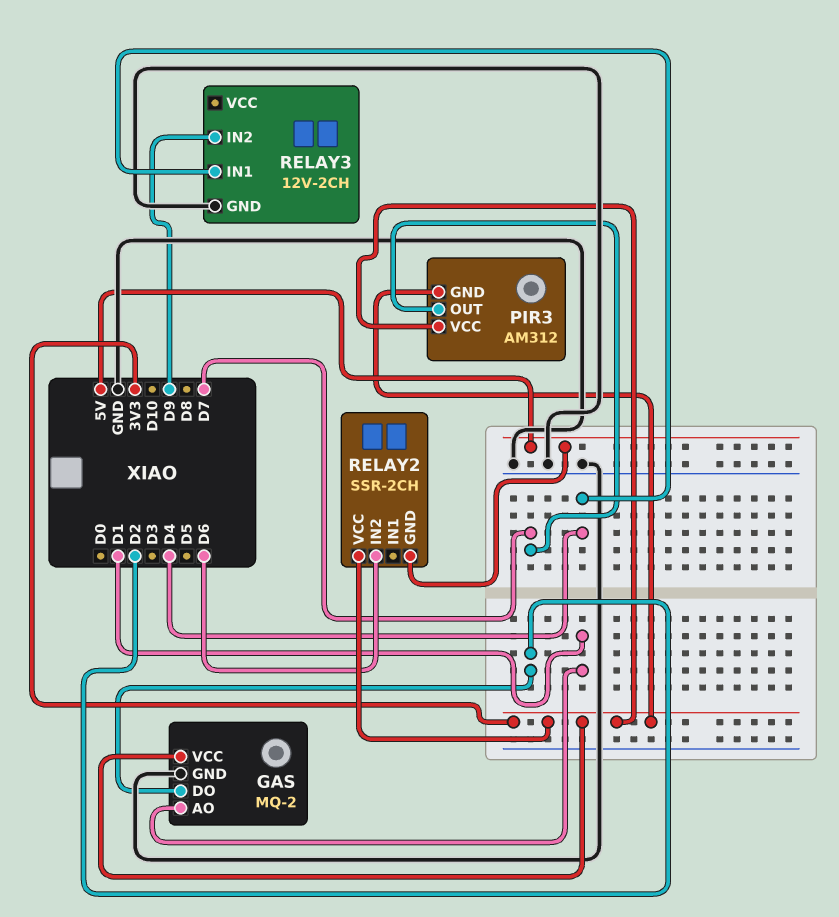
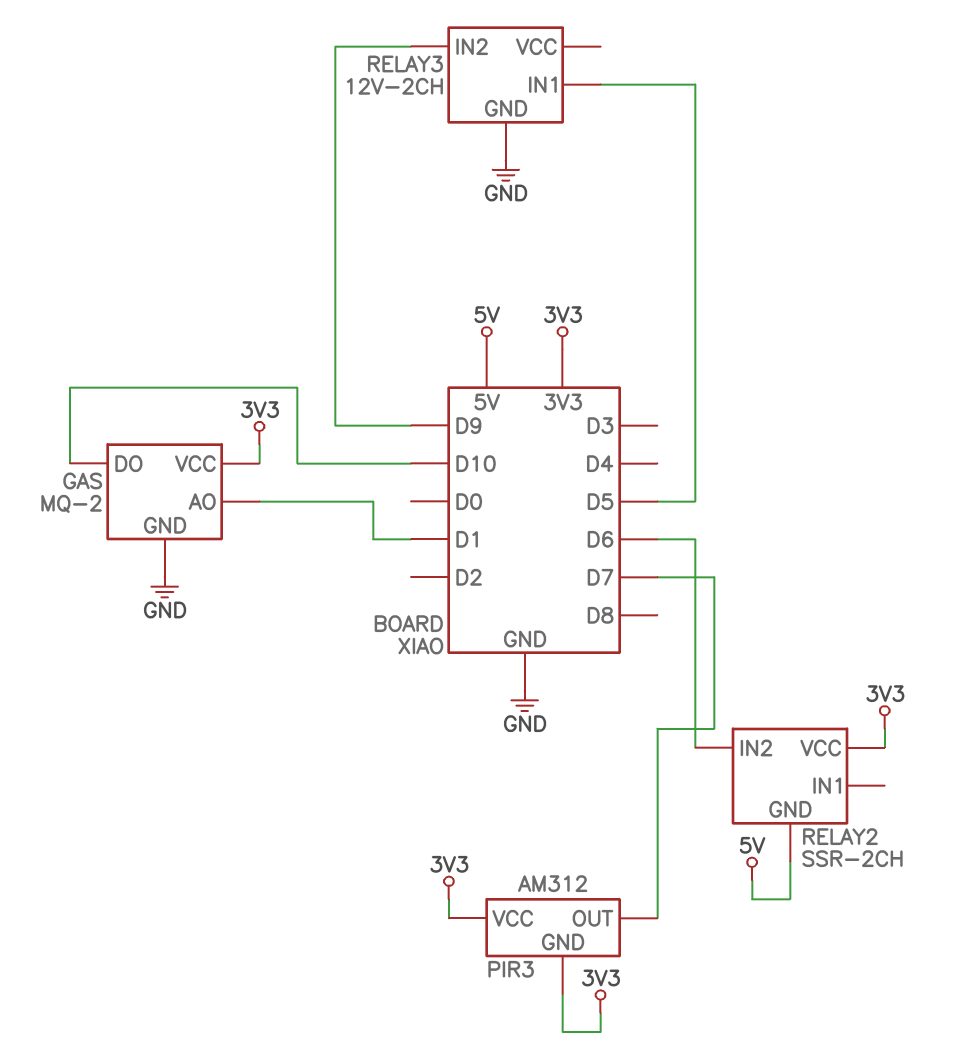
GAS pin DO: D2 -> D10
RELAY3 pin IN1: D4 -> D5

